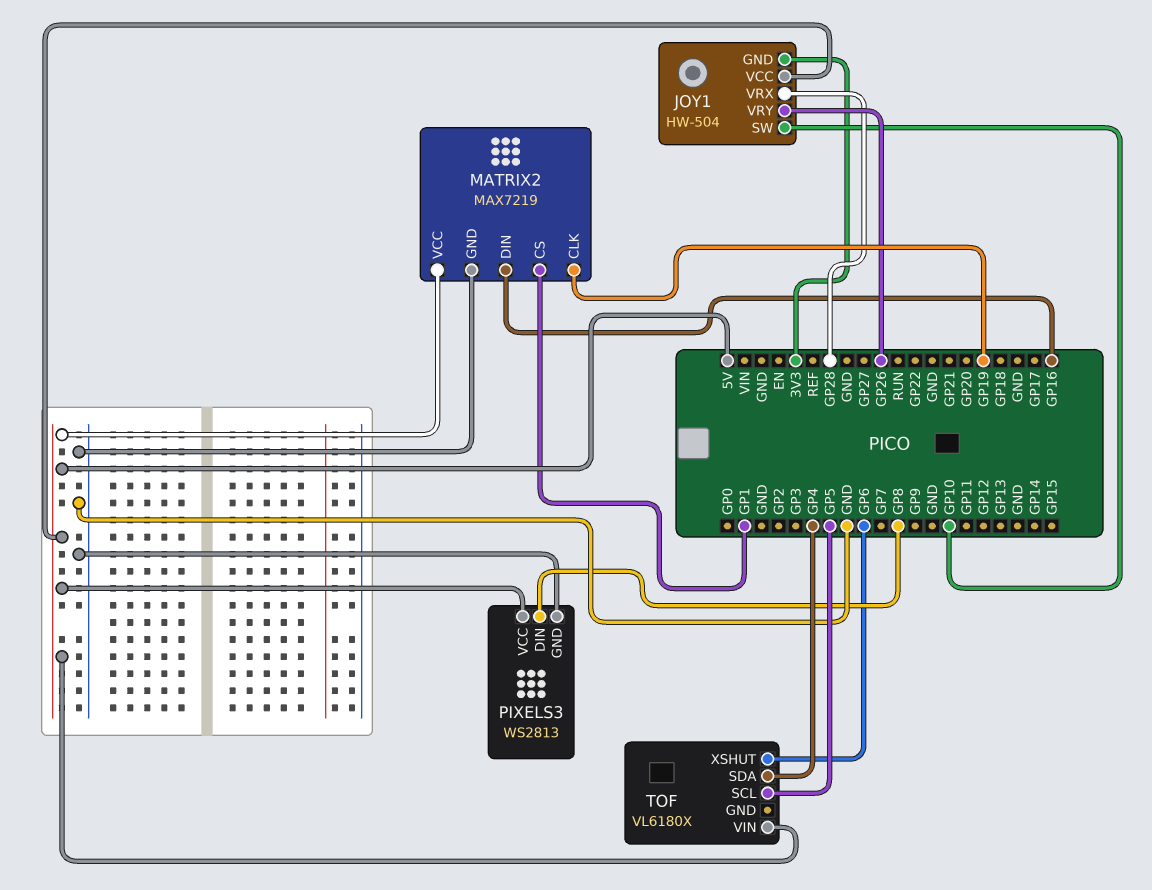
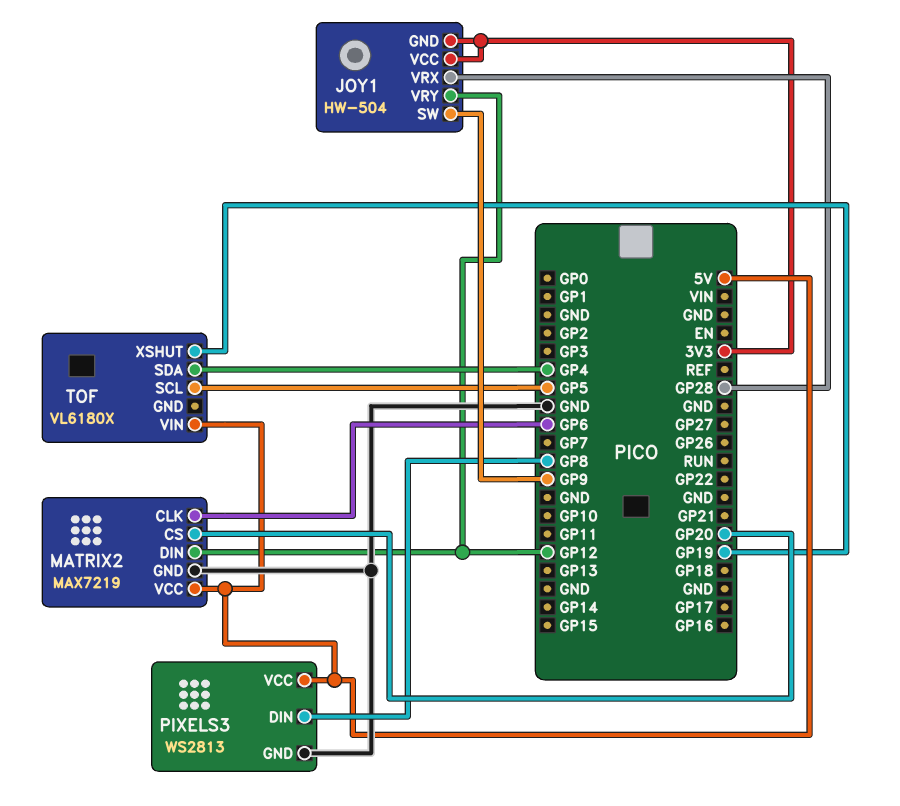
JOY1 pin SW: GP10 -> GP9
JOY1 pin VCC: 5V -> 3V3
JOY1 pin VRY: GP26 -> GP12
MATRIX2 pin CLK: GP19 -> GP6
MATRIX2 pin CS: GP1 -> GP20
MATRIX2 pin DIN: GP16 -> GP12
TOF pin XSHUT: GP6 -> GP19

